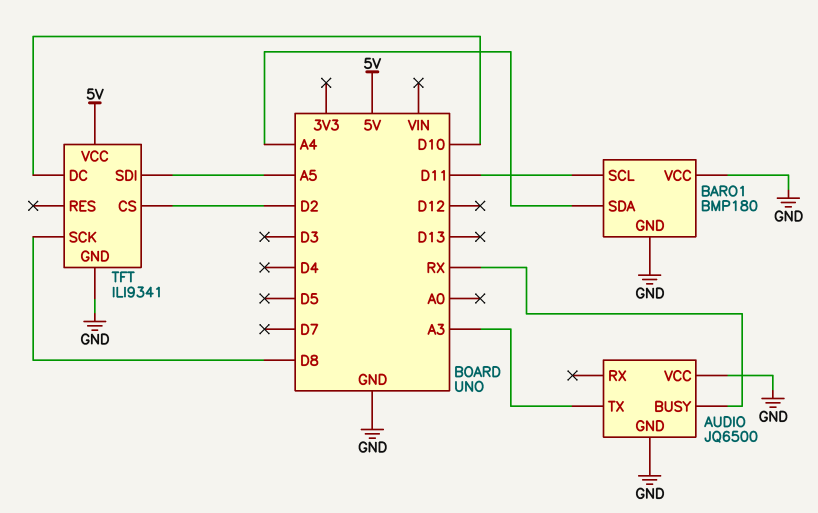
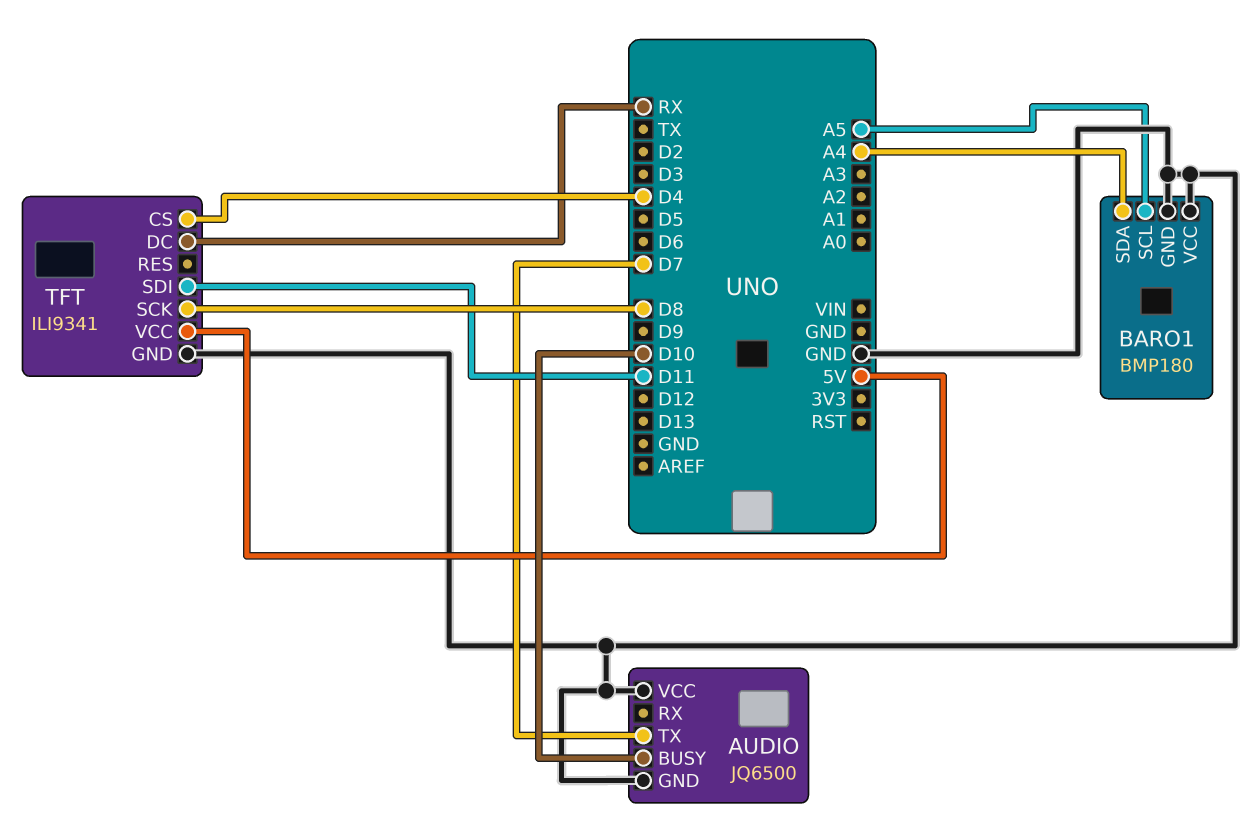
AUDIO pin BUSY: RX -> D10
AUDIO pin TX: A3 -> D7
BARO1 pin SCL: D11 -> A5
TFT pin CS: D2 -> D4
TFT pin DC: D10 -> RX
TFT pin SDI: A5 -> D11

